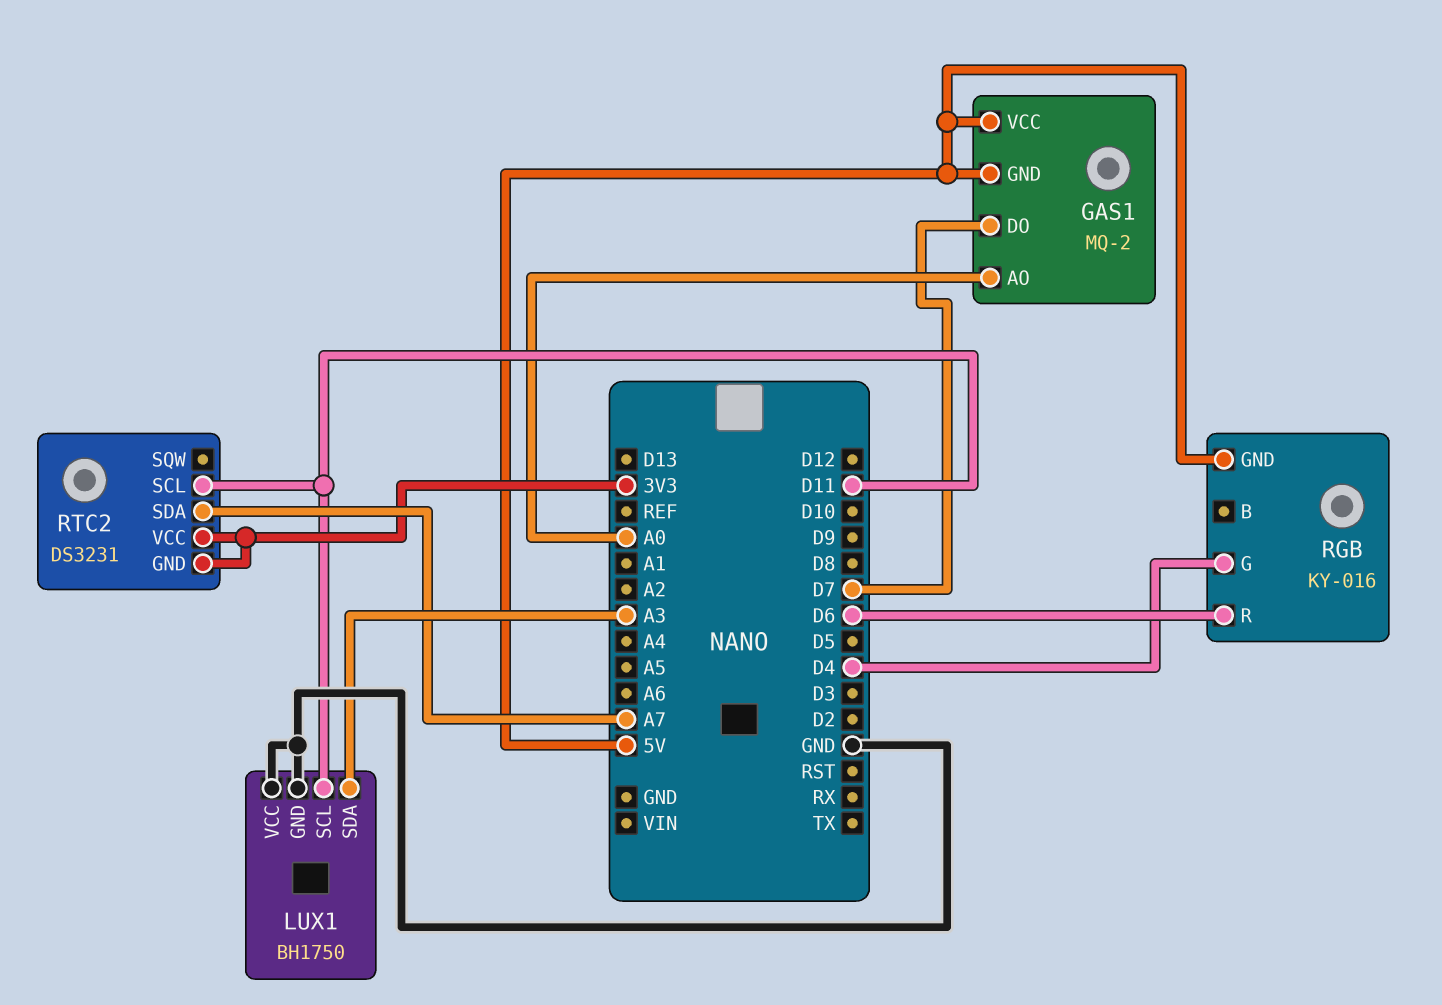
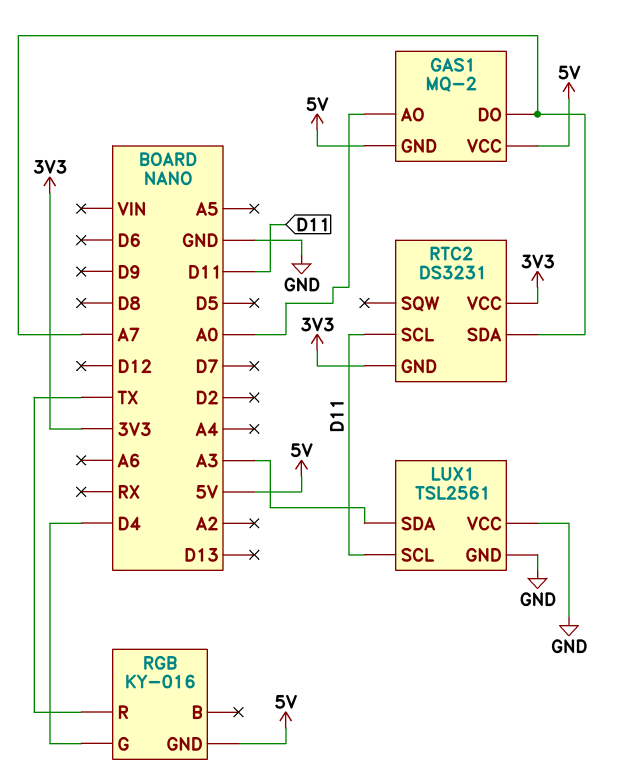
GAS1 pin DO: D7 -> A7
LUX1: BH1750 -> TSL2561
RGB pin R: D6 -> TX

